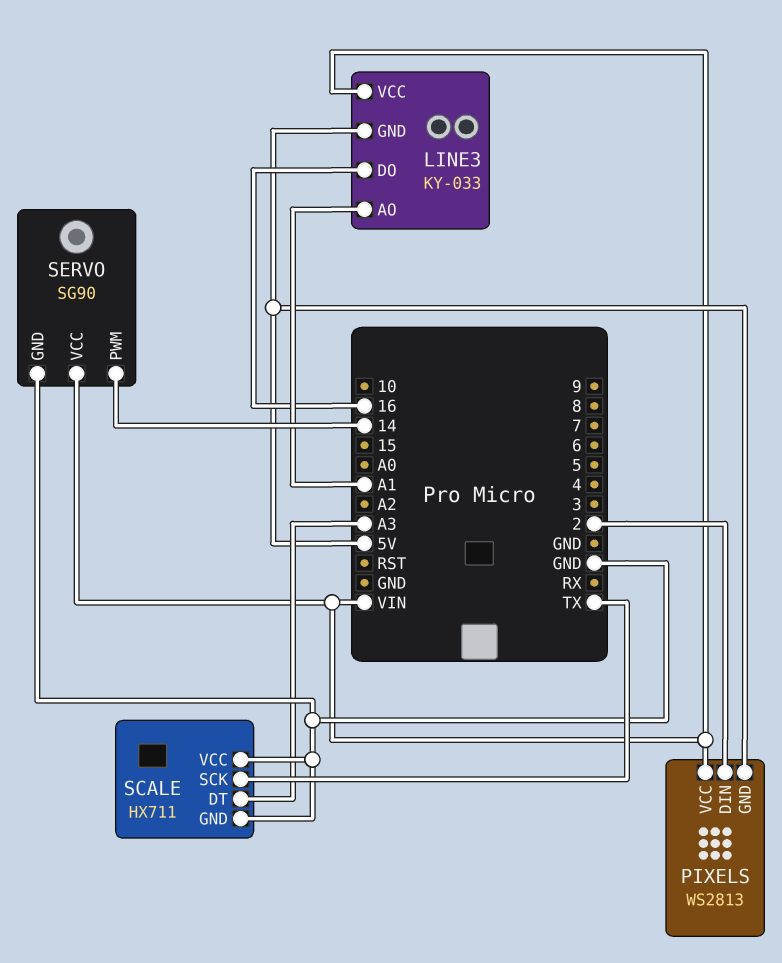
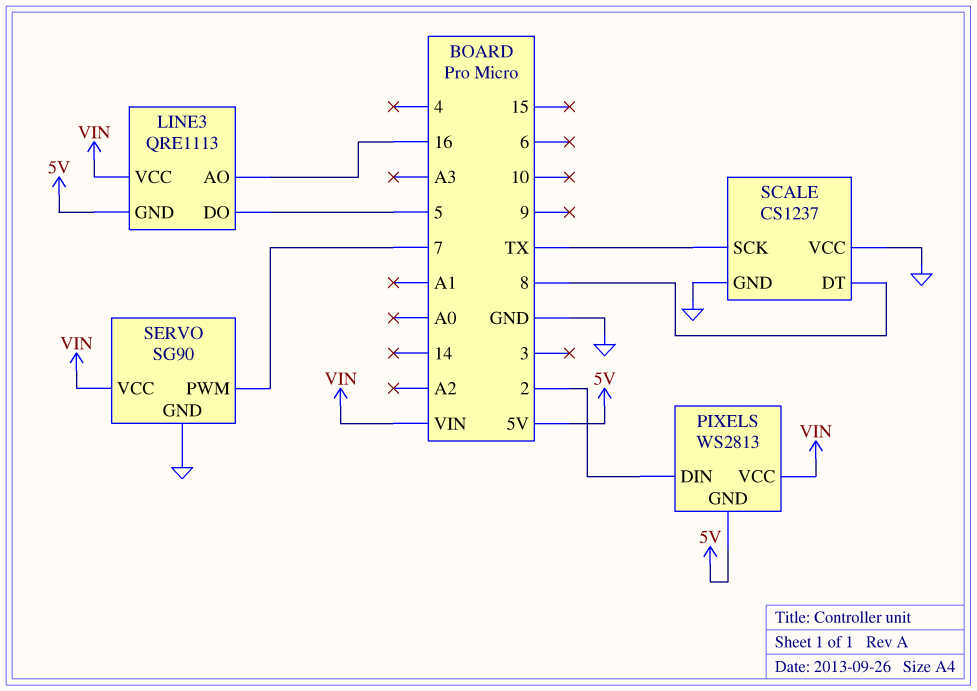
LINE3: KY-033 -> QRE1113
LINE3 pin AO: A1 -> 16
LINE3 pin DO: 16 -> 5
SCALE: HX711 -> CS1237
SCALE pin DT: A3 -> 8
SERVO pin PWM: 14 -> 7

